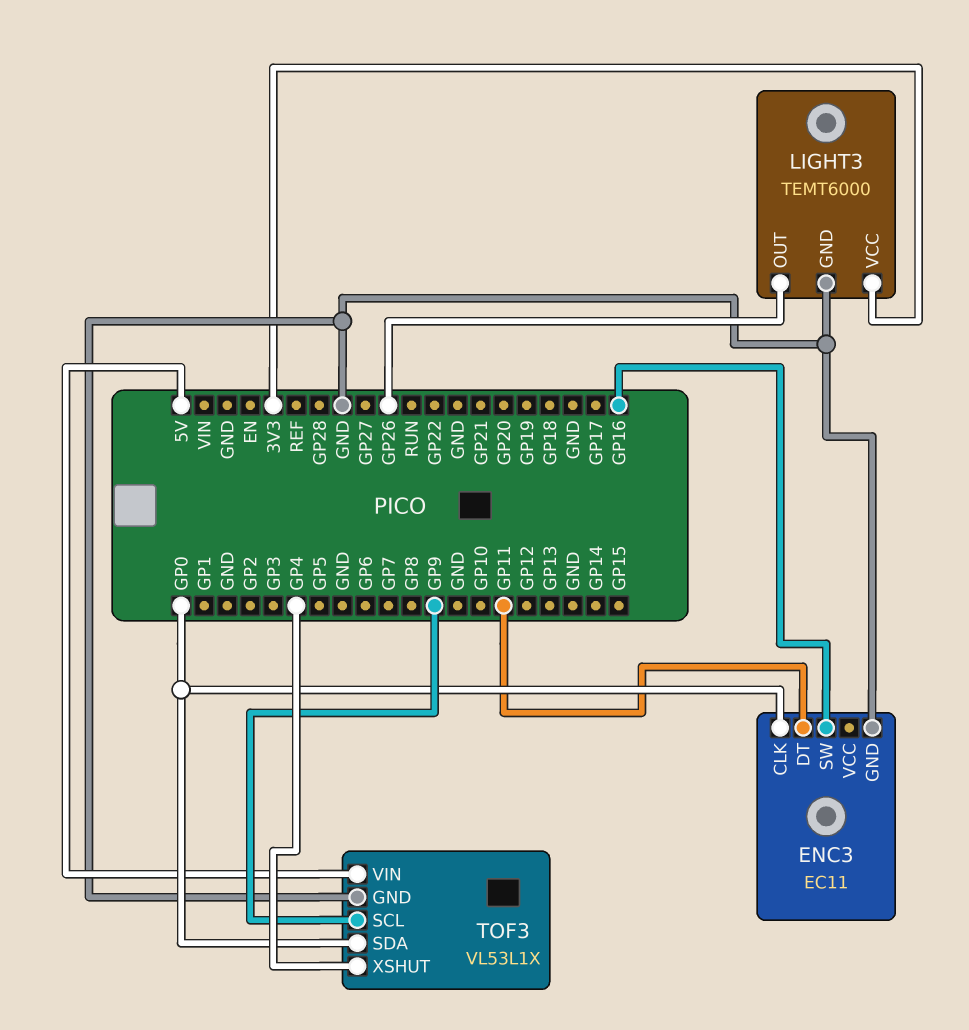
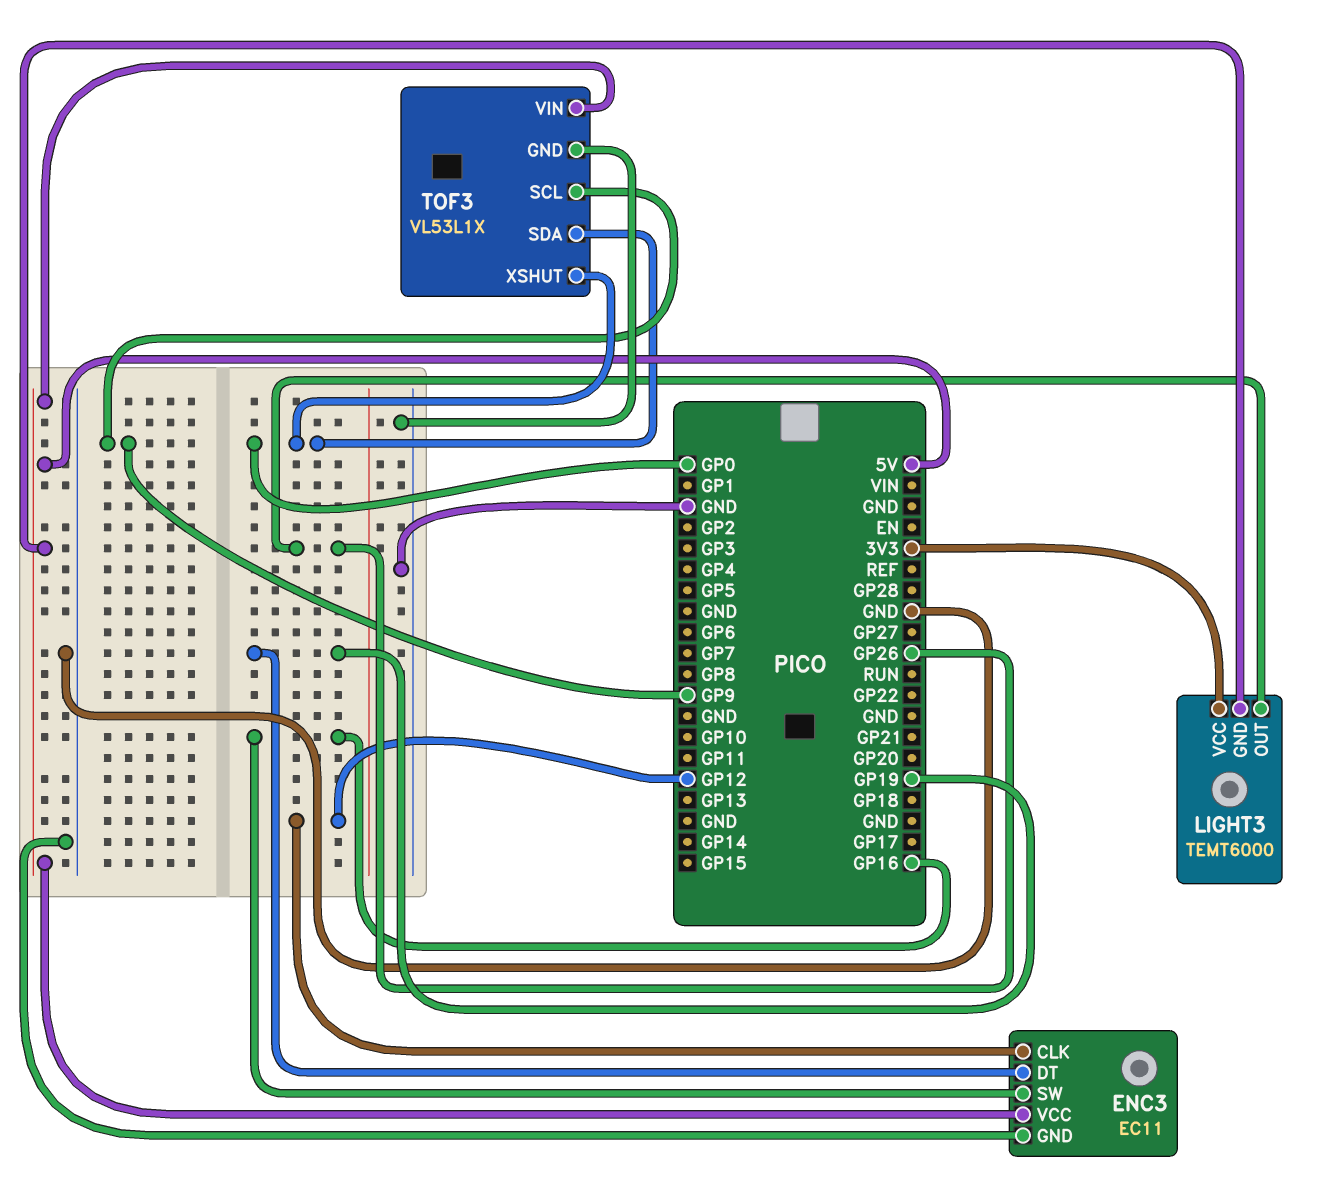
ENC3 pin CLK: GP0 -> GP12
ENC3 pin DT: GP11 -> GP19
ENC3 pin VCC: none -> 5V
LIGHT3 pin GND: GND -> 5V
TOF3 pin XSHUT: GP4 -> GP0

